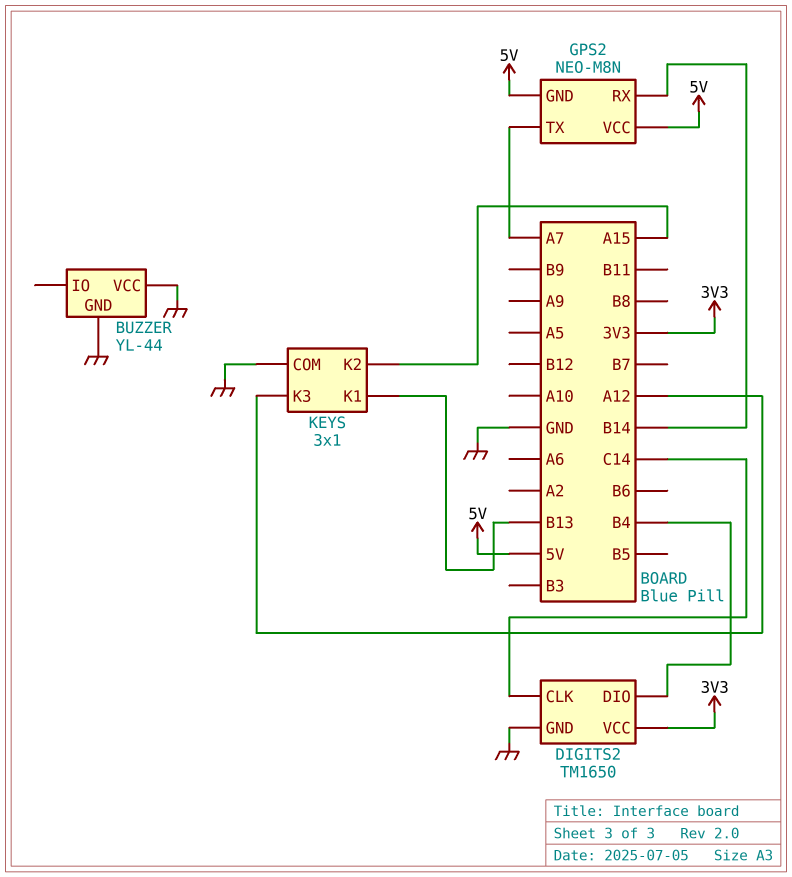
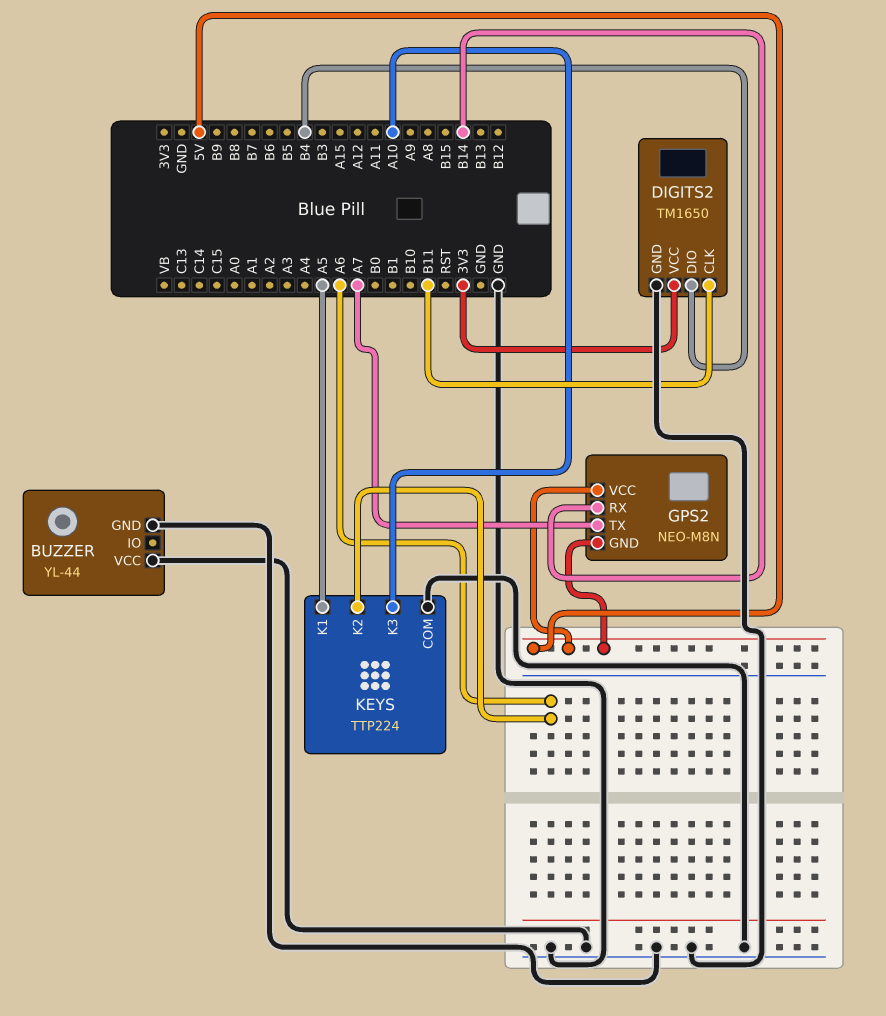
DIGITS2 pin CLK: C14 -> B11
KEYS: 3x1 -> TTP224
KEYS pin K1: B13 -> A5
KEYS pin K2: A15 -> A6
KEYS pin K3: A12 -> A10

